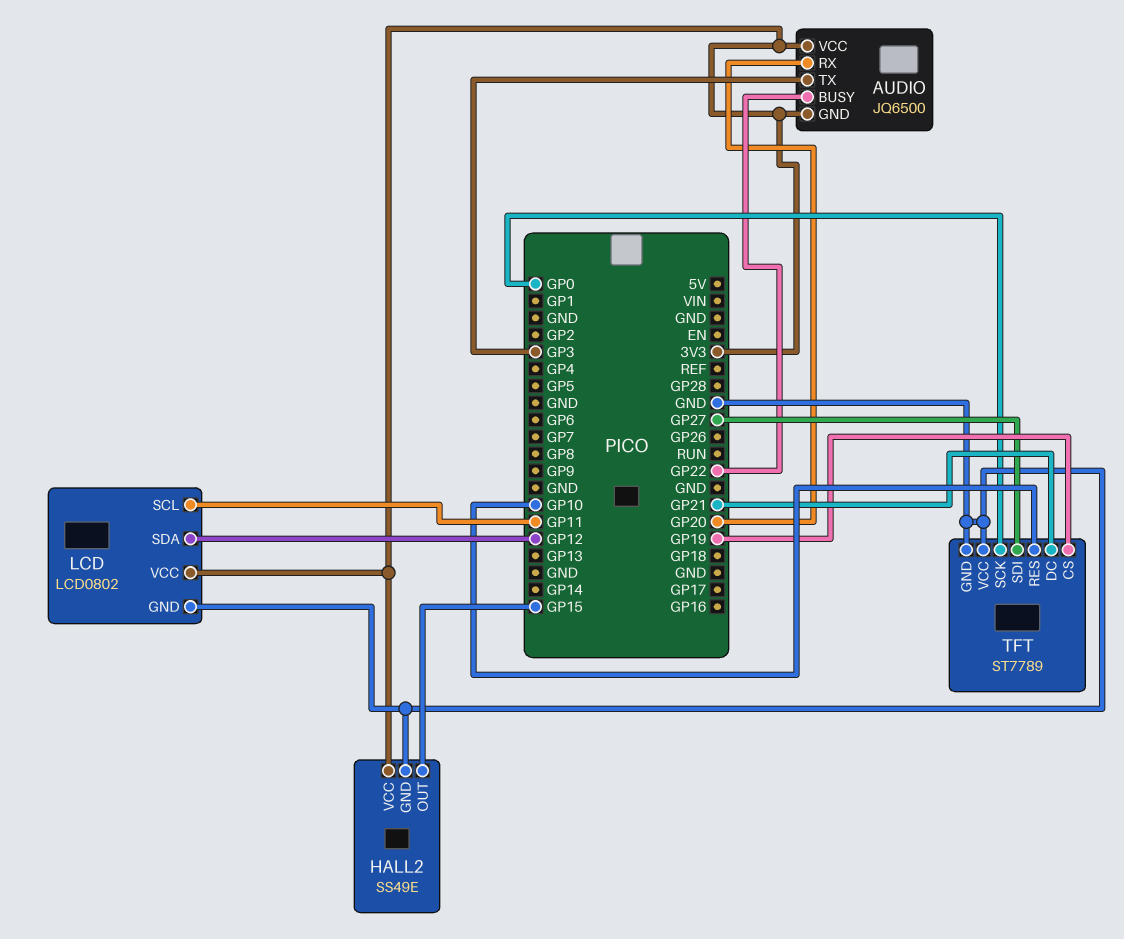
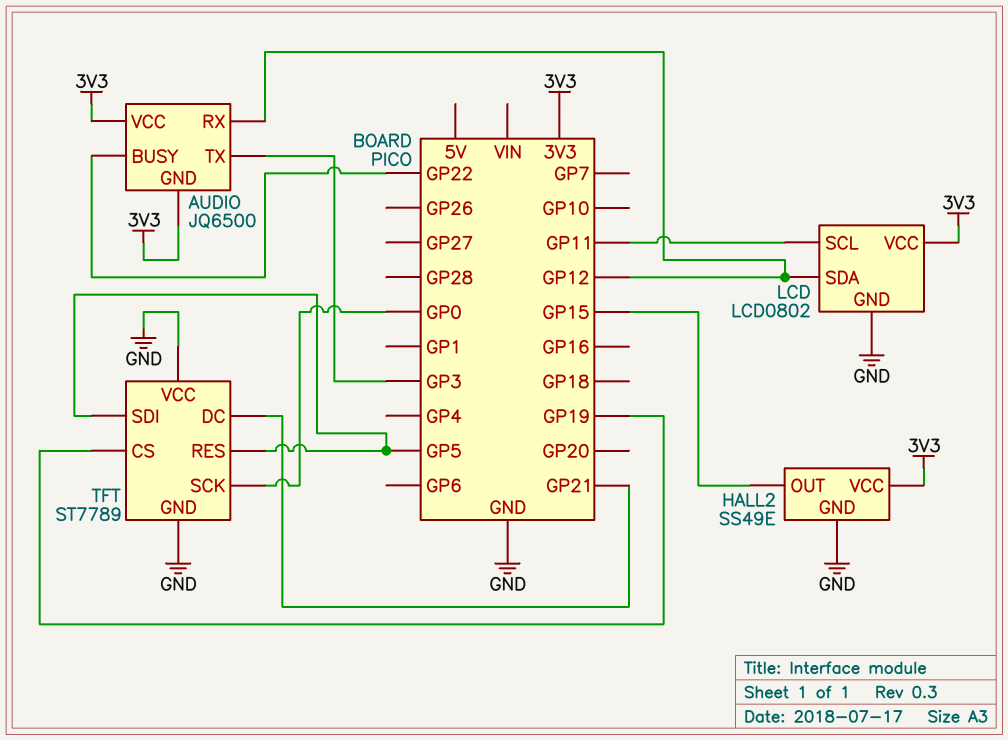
AUDIO pin RX: GP20 -> GP12
TFT pin RES: GP10 -> GP5
TFT pin SDI: GP27 -> GP5

